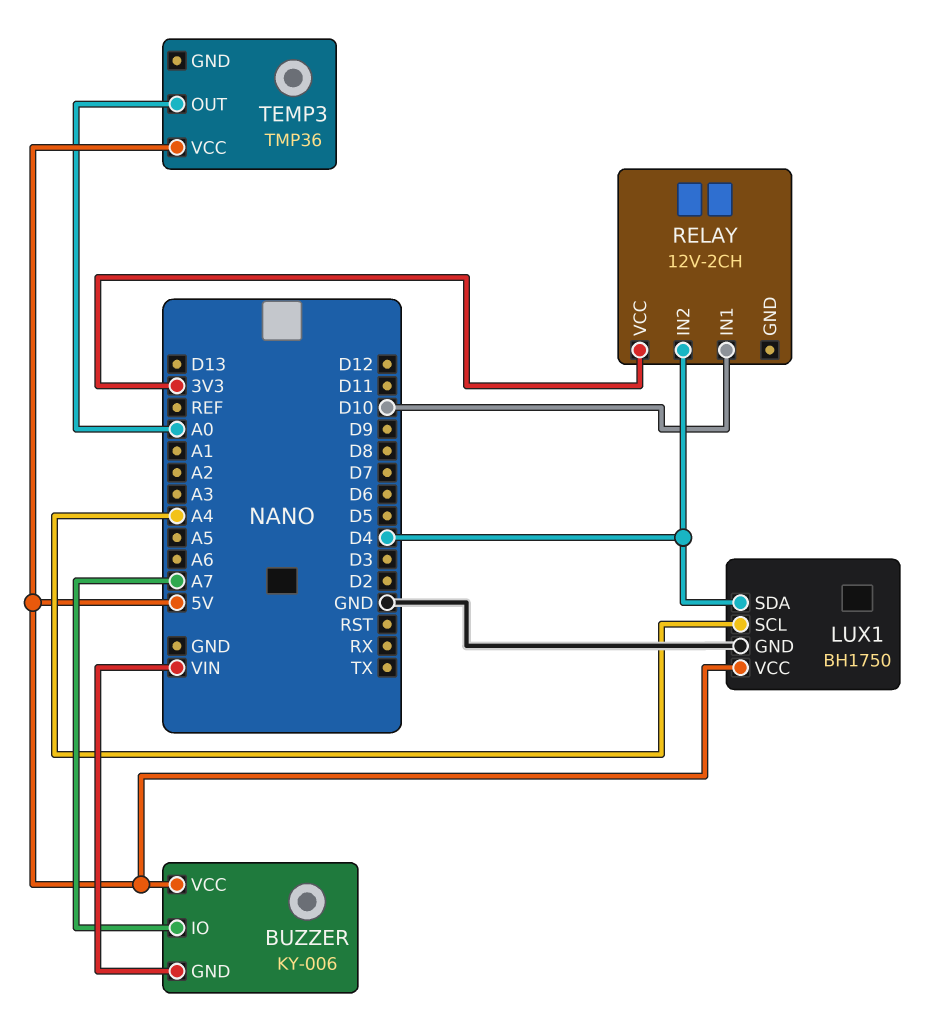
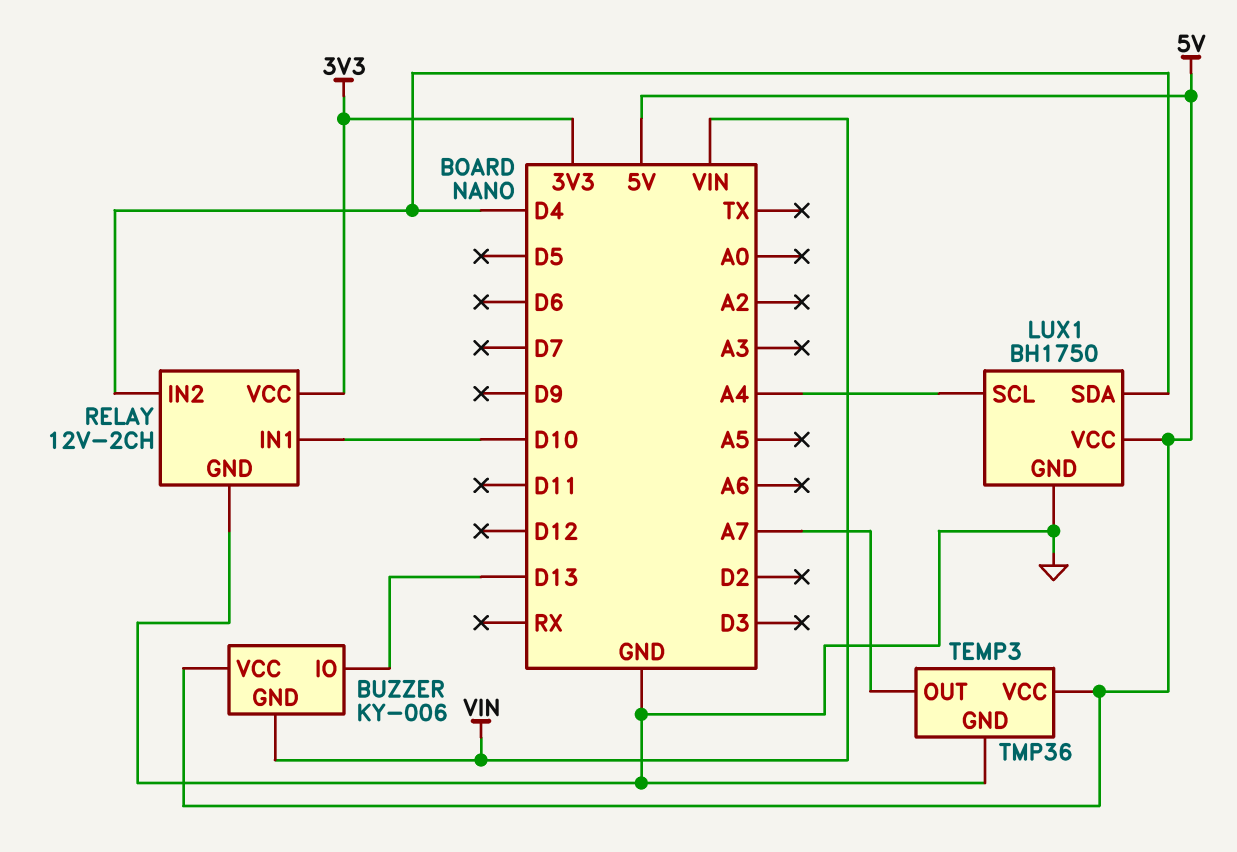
BUZZER pin IO: A7 -> D13
RELAY pin GND: none -> GND
TEMP3 pin GND: none -> GND
TEMP3 pin OUT: A0 -> A7

